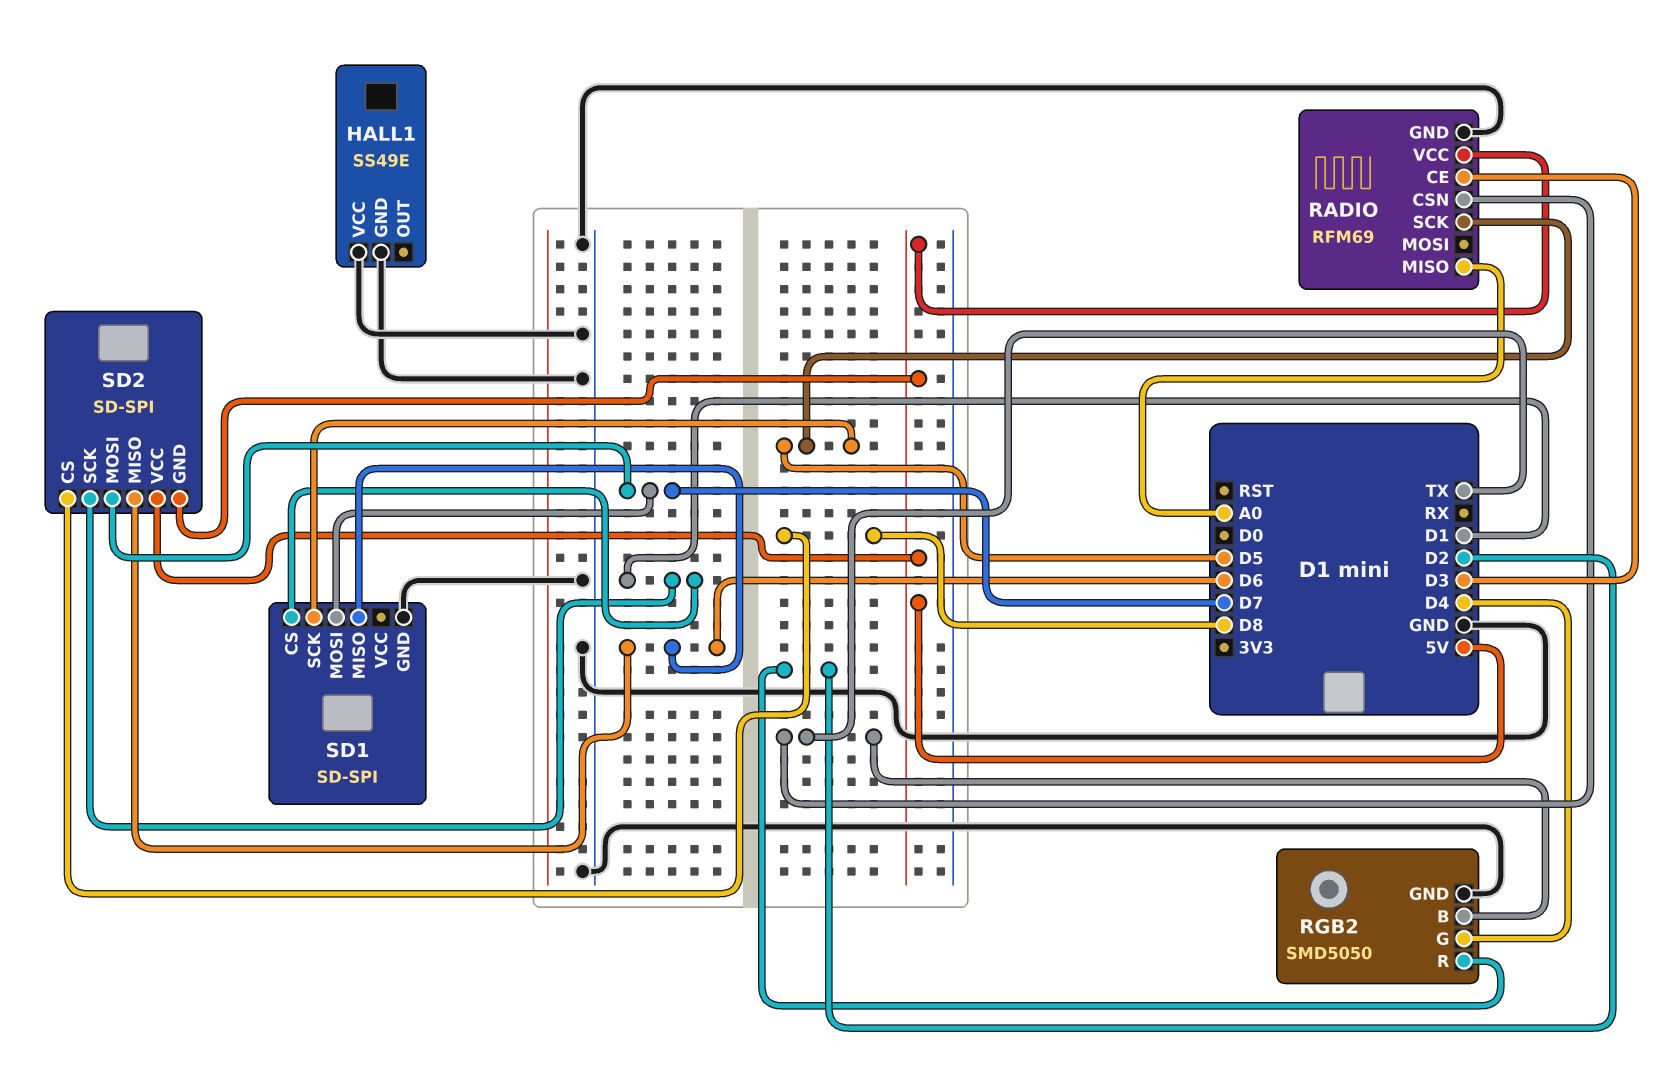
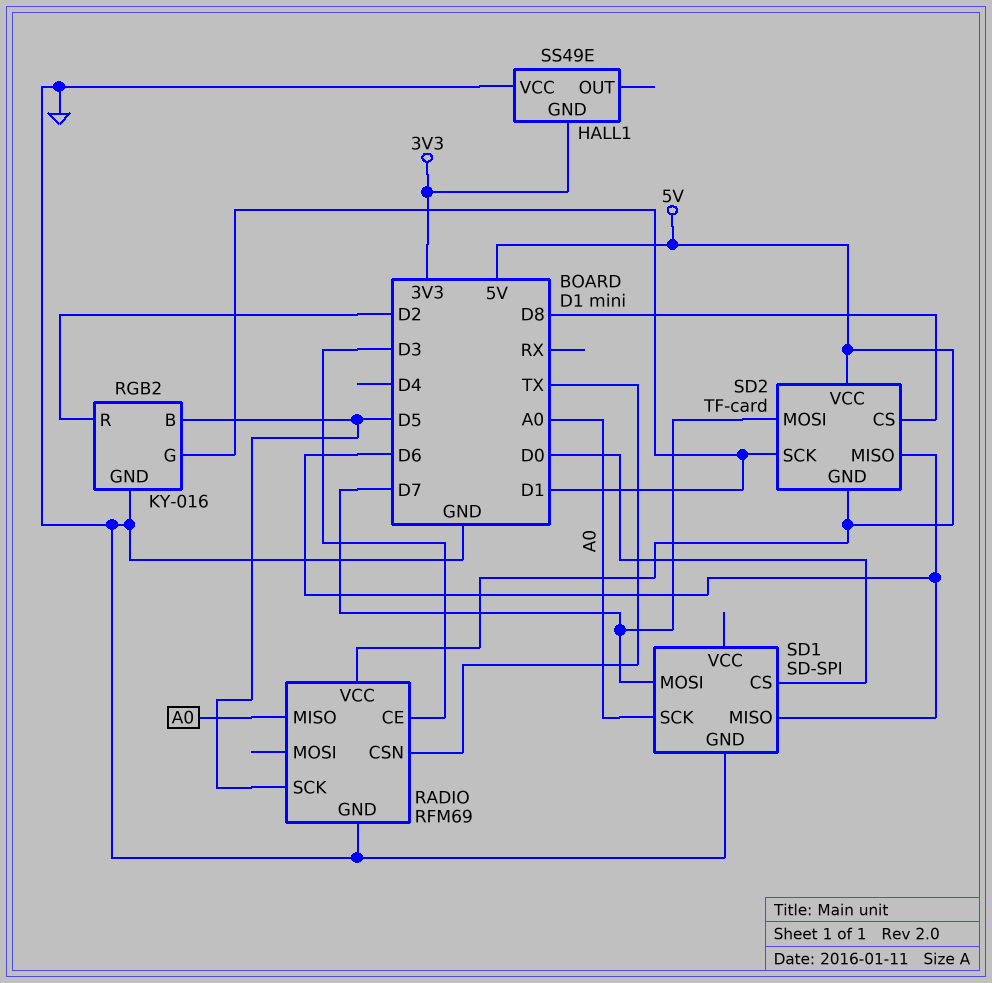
HALL1 pin GND: GND -> 3V3
RGB2: SMD5050 -> KY-016
RGB2 pin B: TX -> D5
RGB2 pin G: D4 -> D1
SD1 pin CS: D1 -> D0
SD1 pin SCK: D5 -> A0
SD2: SD-SPI -> TF-card

